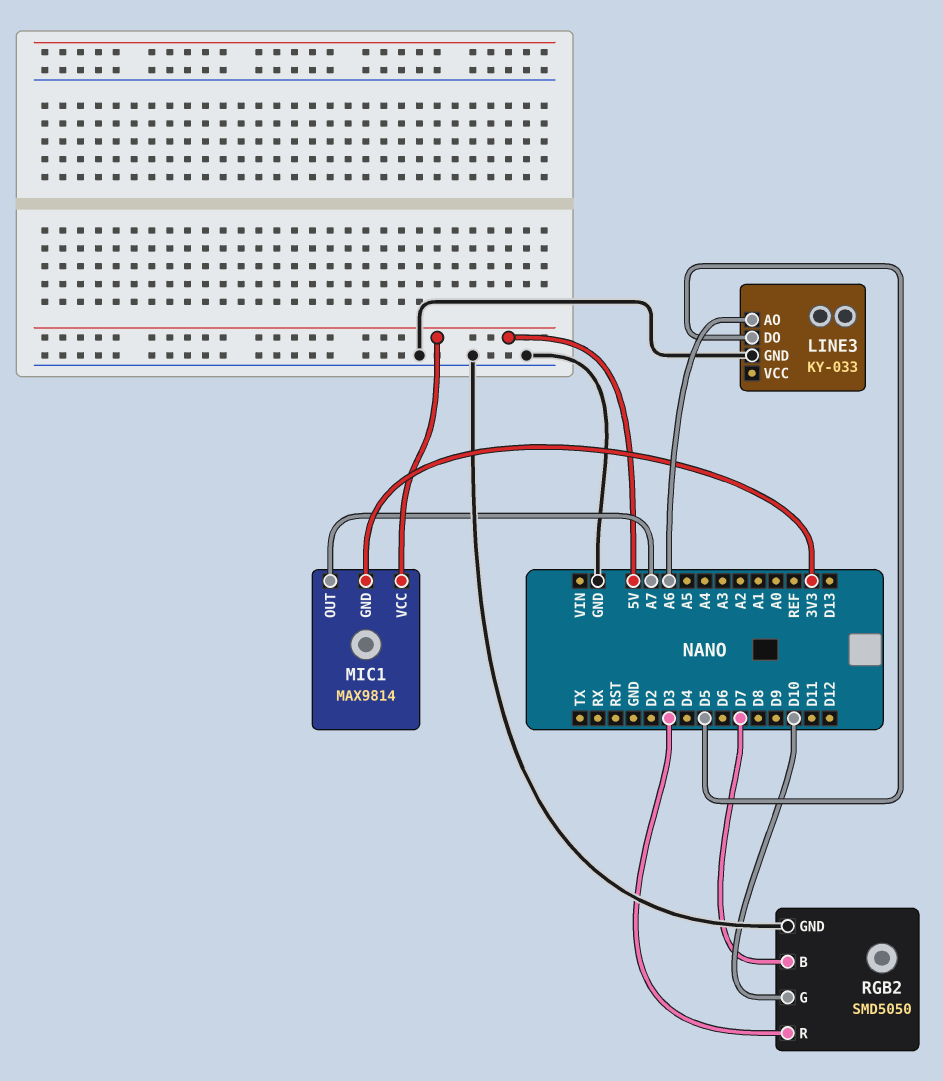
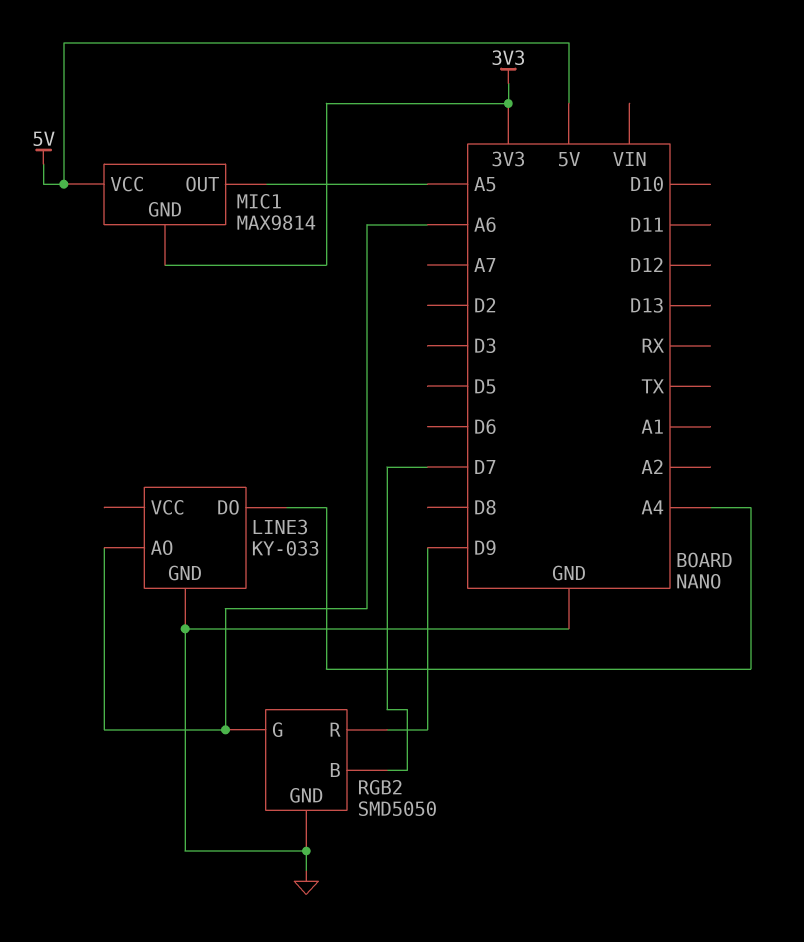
LINE3 pin DO: D5 -> A4
MIC1 pin OUT: A7 -> A5
RGB2 pin G: D10 -> A6
RGB2 pin R: D3 -> D9

